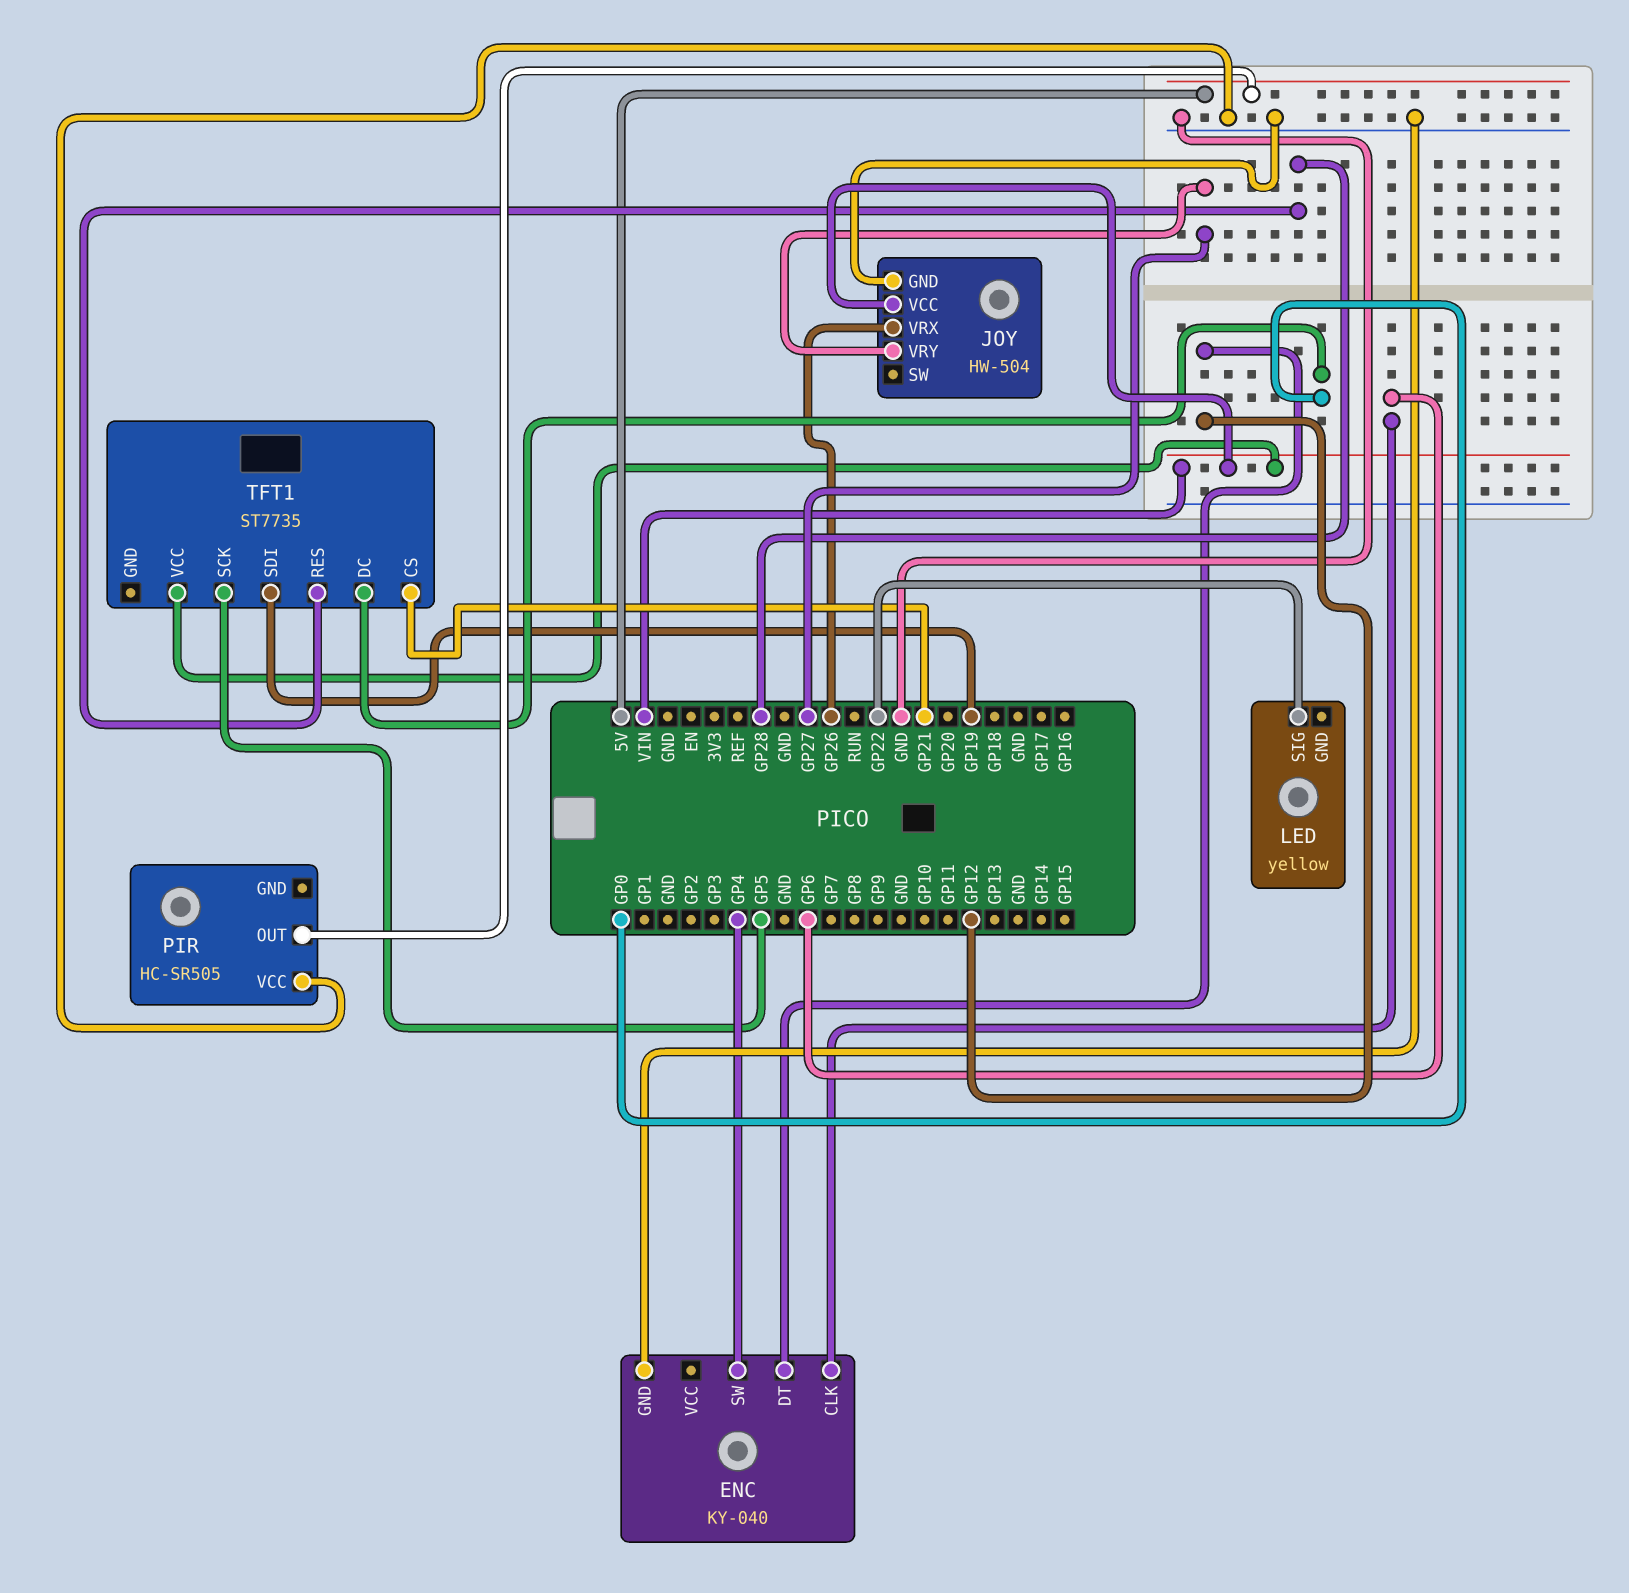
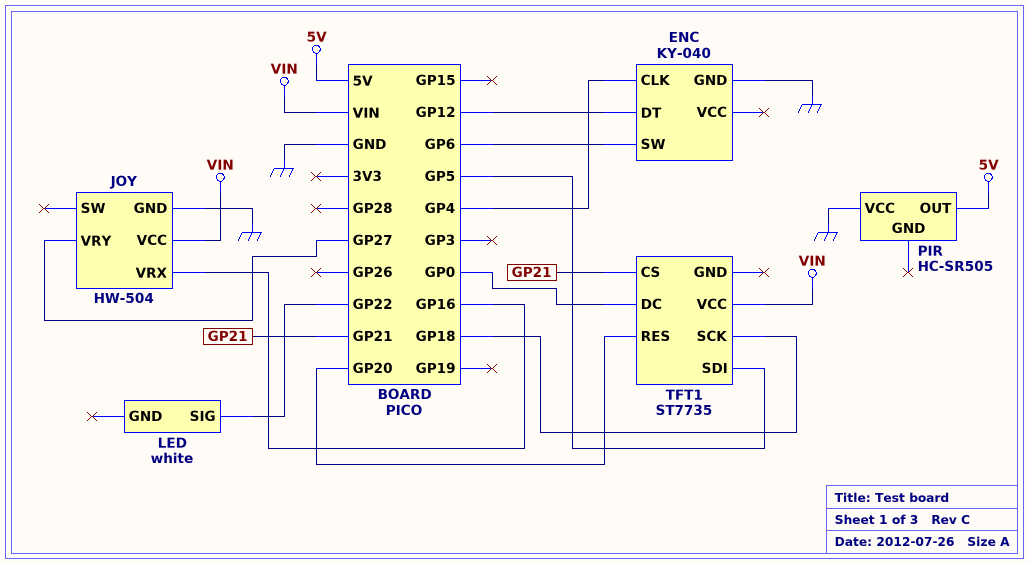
ENC pin CLK: GP6 -> GP4
ENC pin SW: GP4 -> GP6
JOY pin VRX: GP26 -> GP16
LED: yellow -> white
TFT1 pin RES: GP28 -> GP20
TFT1 pin SCK: GP5 -> GP18
TFT1 pin SDI: GP19 -> GP5

